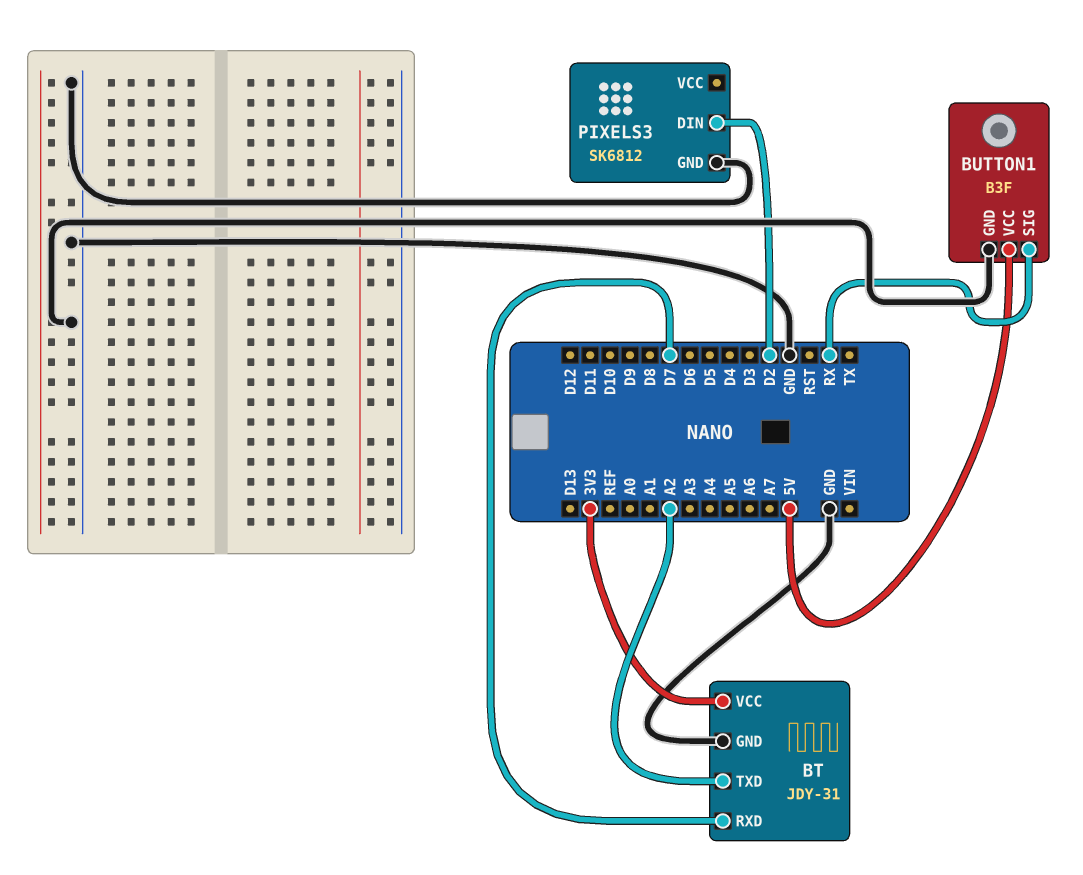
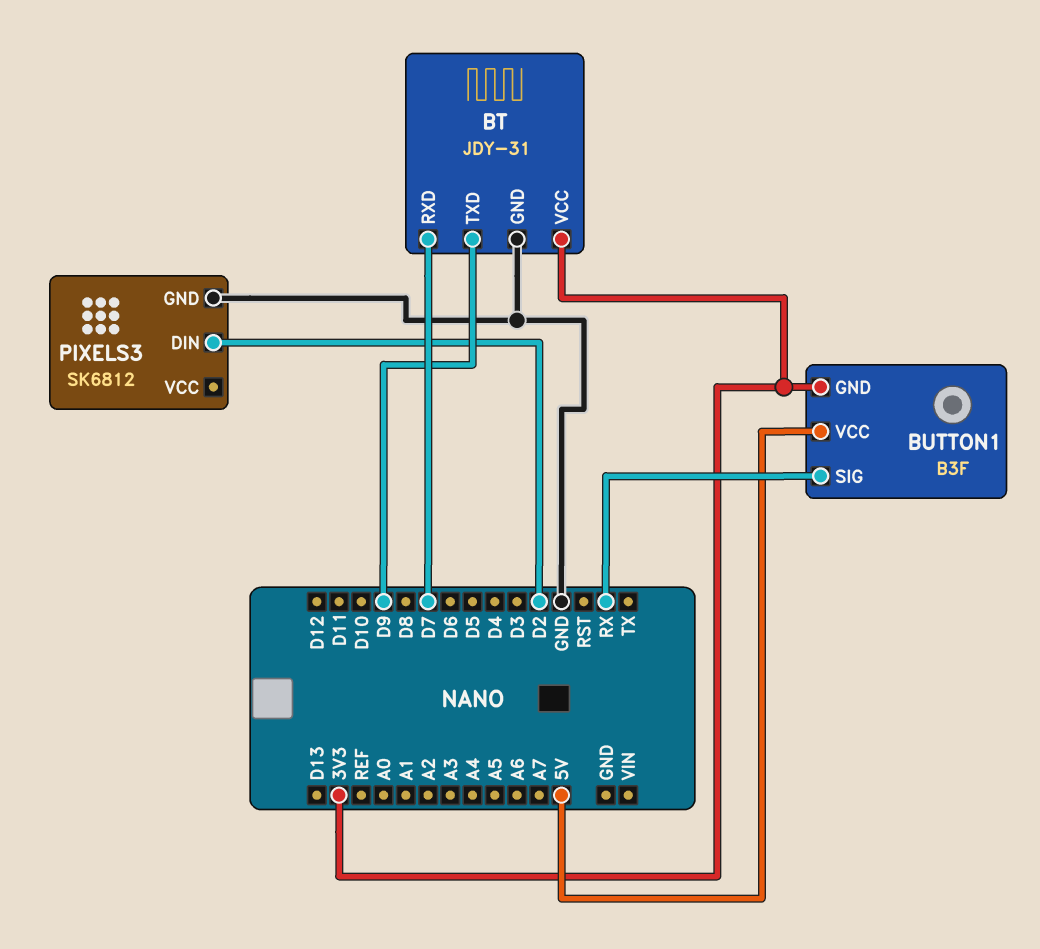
BT pin TXD: A2 -> D9
BUTTON1 pin GND: GND -> 3V3

